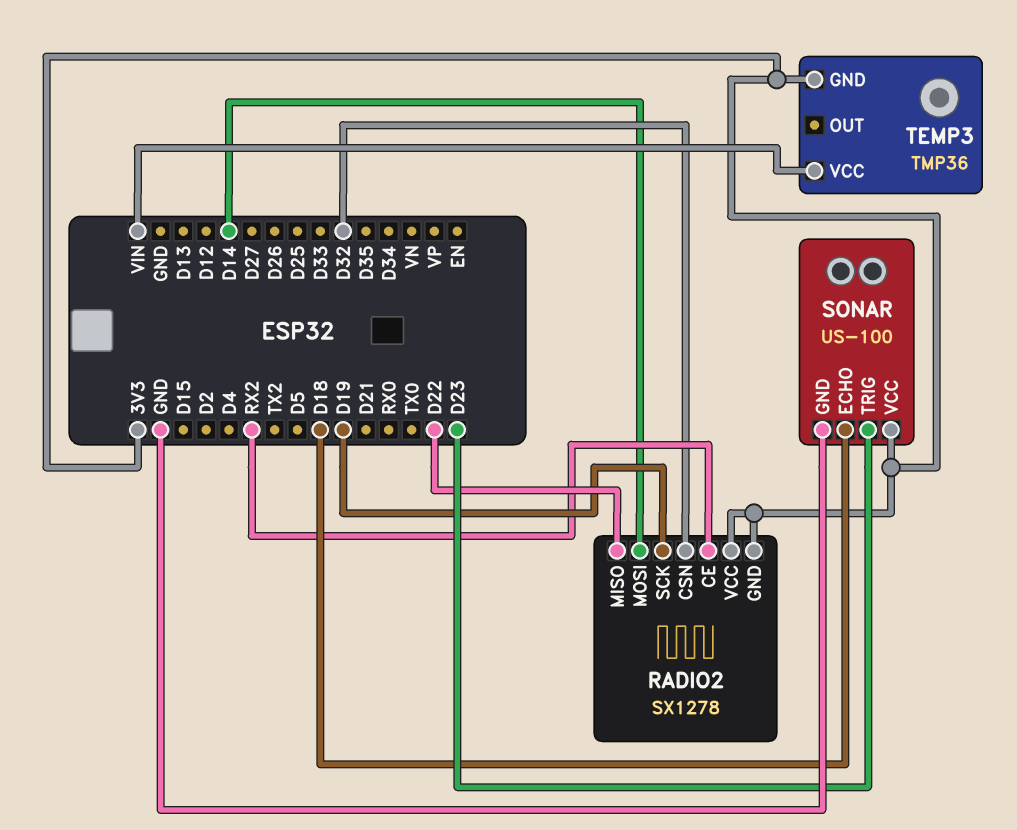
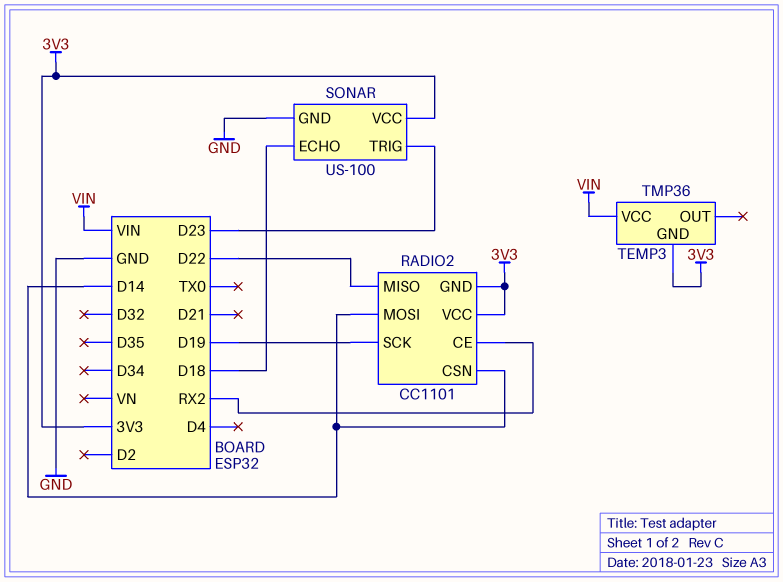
RADIO2: SX1278 -> CC1101
RADIO2 pin CSN: D32 -> D14

